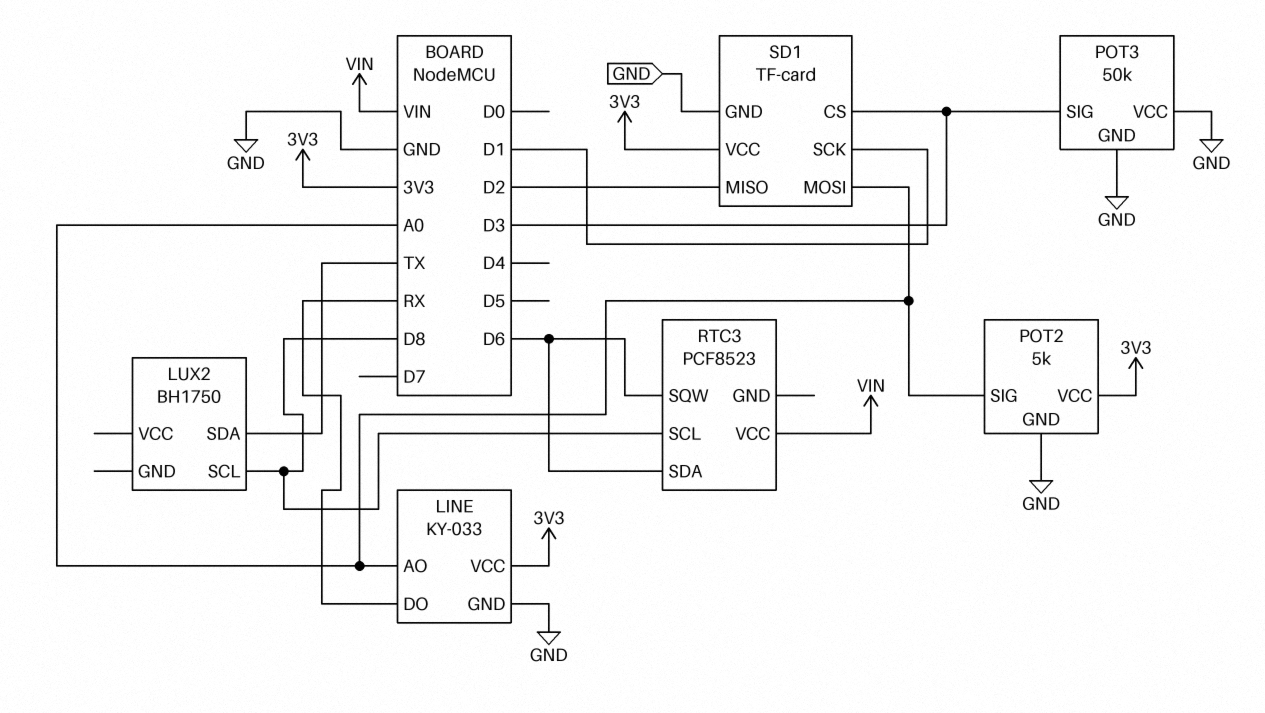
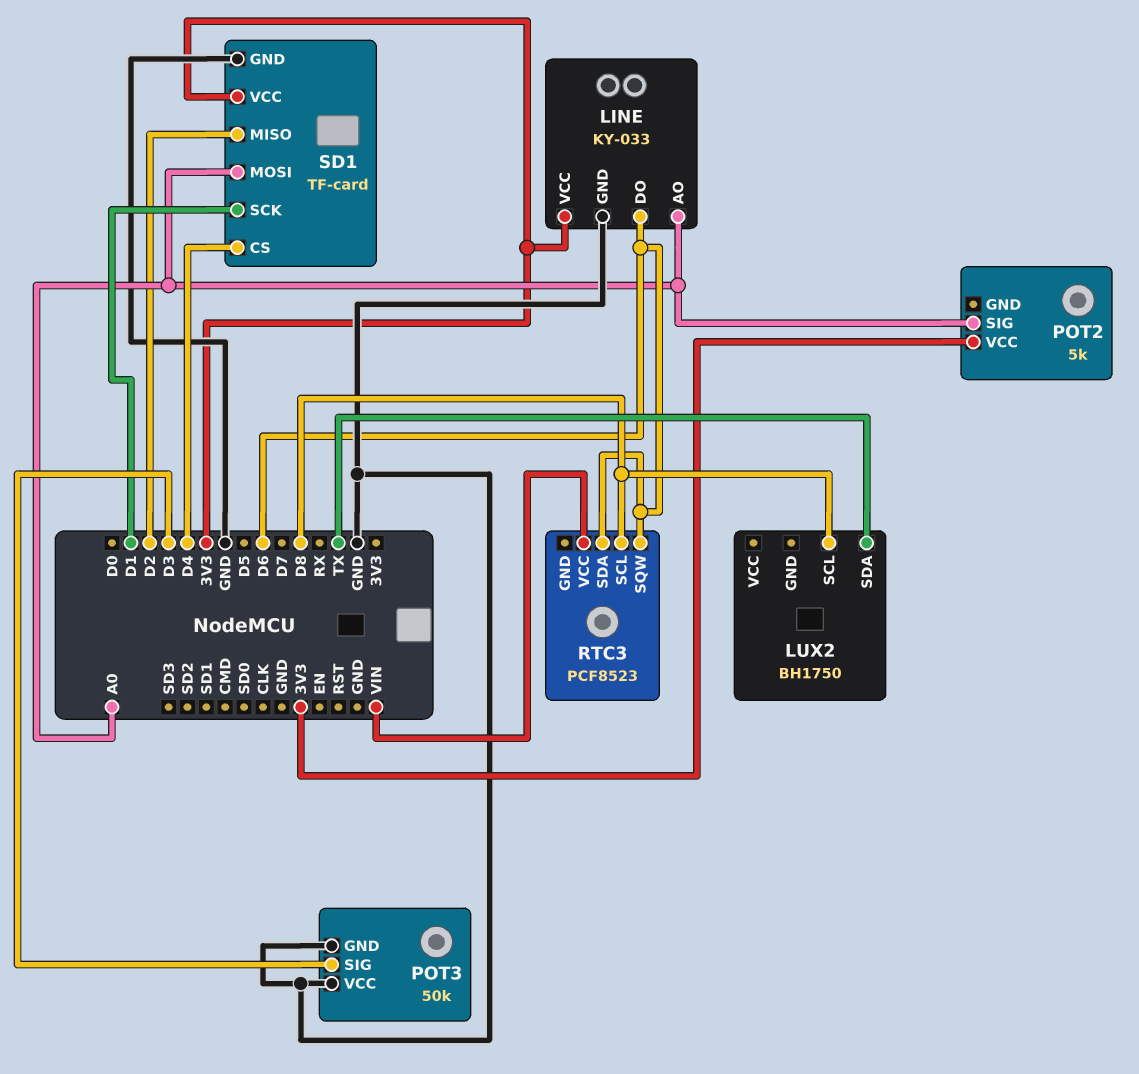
LINE pin DO: RX -> D6
POT2 pin GND: GND -> none
SD1 pin CS: D3 -> D4

